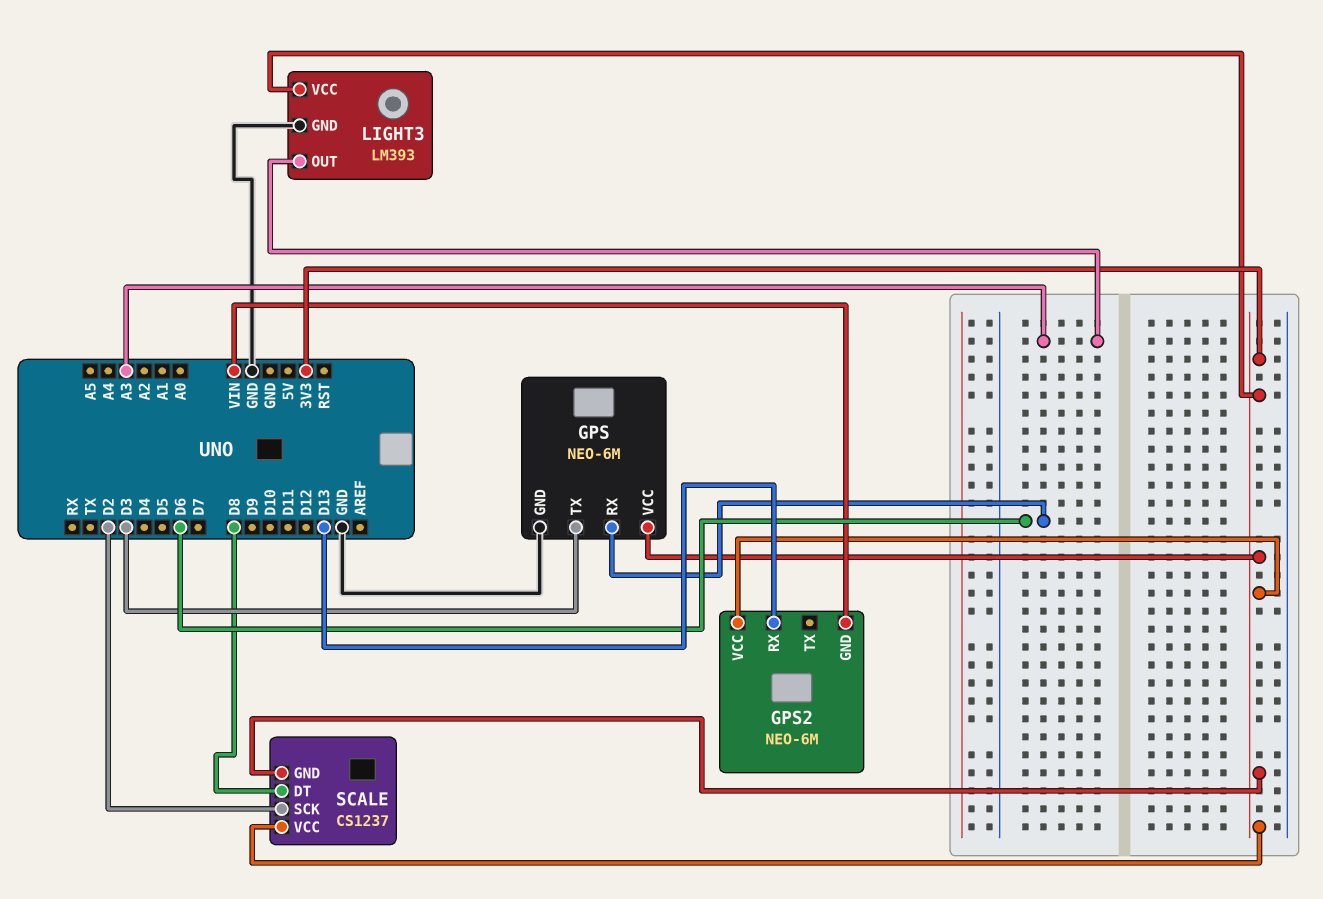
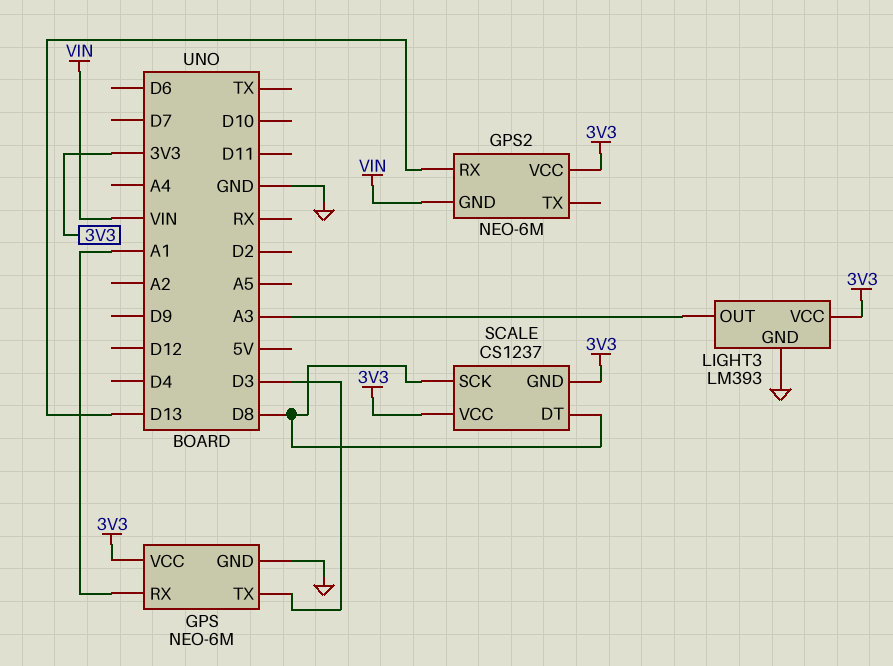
GPS pin RX: D6 -> A1
SCALE pin SCK: D2 -> D8

